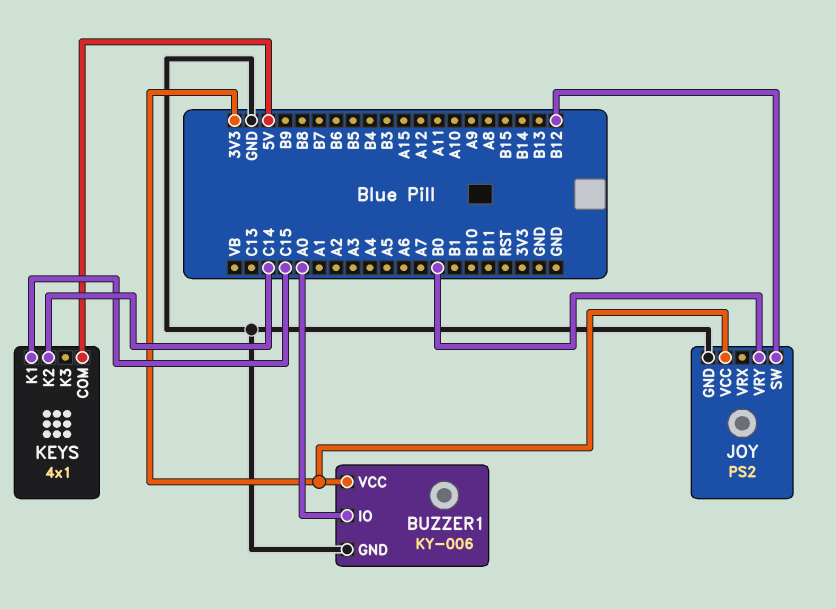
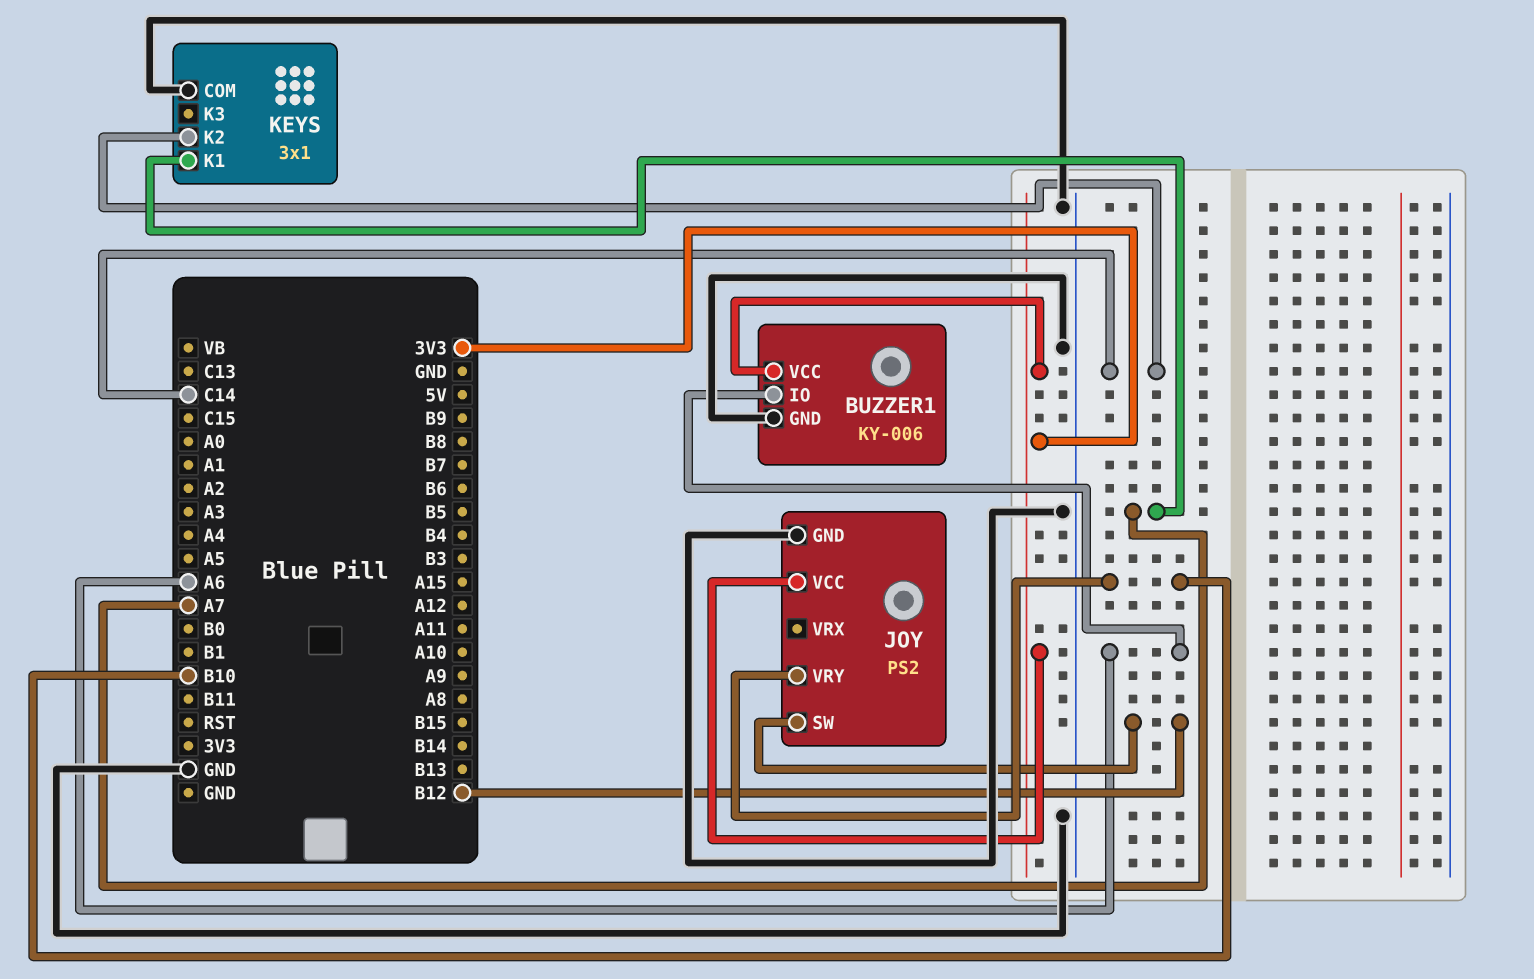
BUZZER1 pin IO: A0 -> A6
JOY pin VRY: B0 -> B10
KEYS: 4x1 -> 3x1
KEYS pin COM: 5V -> GND
KEYS pin K1: C15 -> A7

